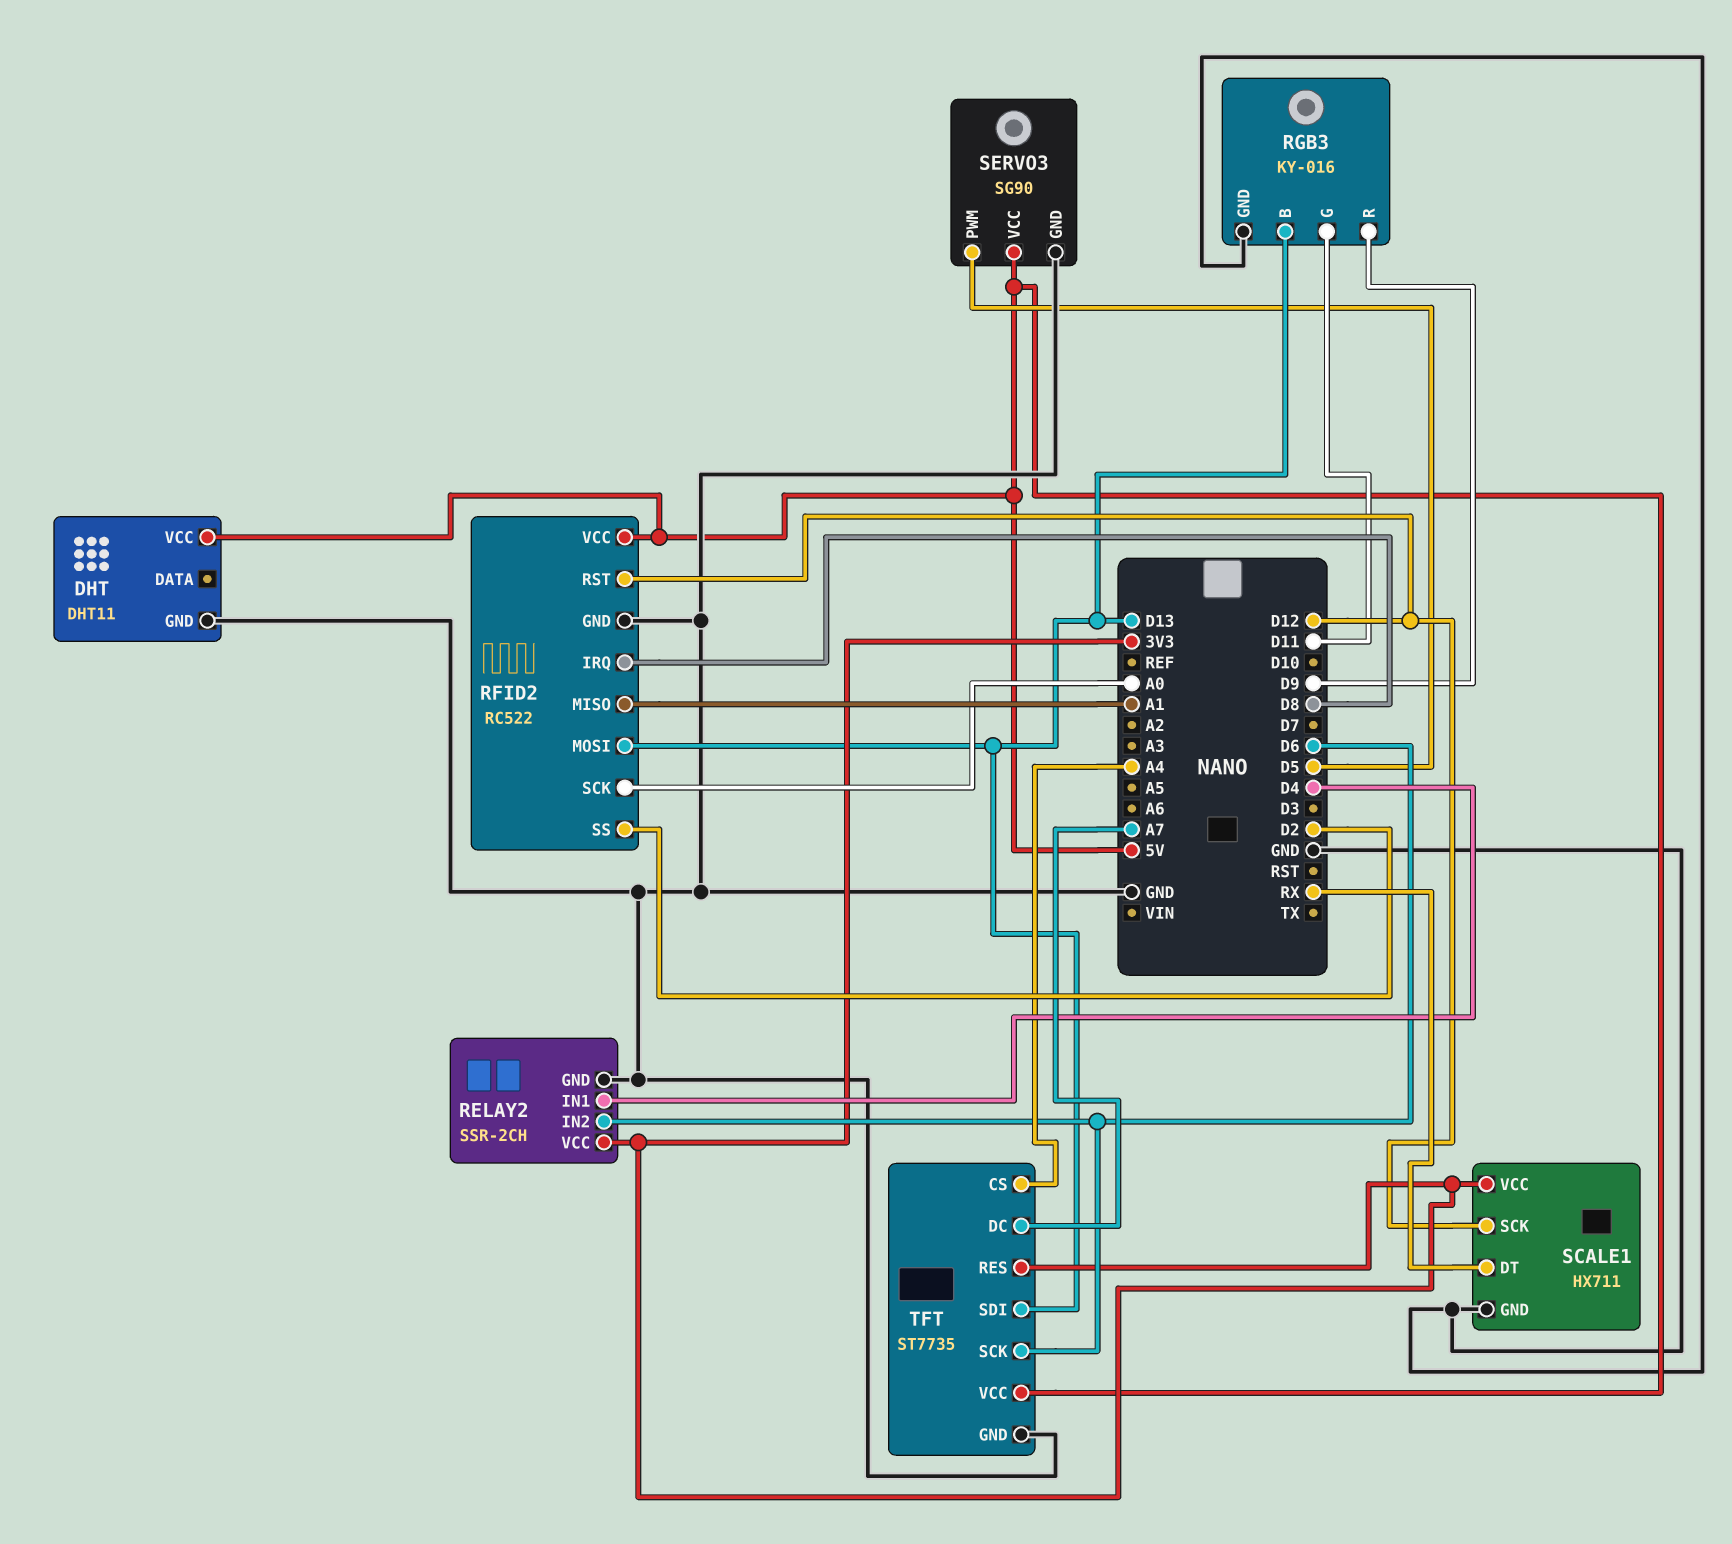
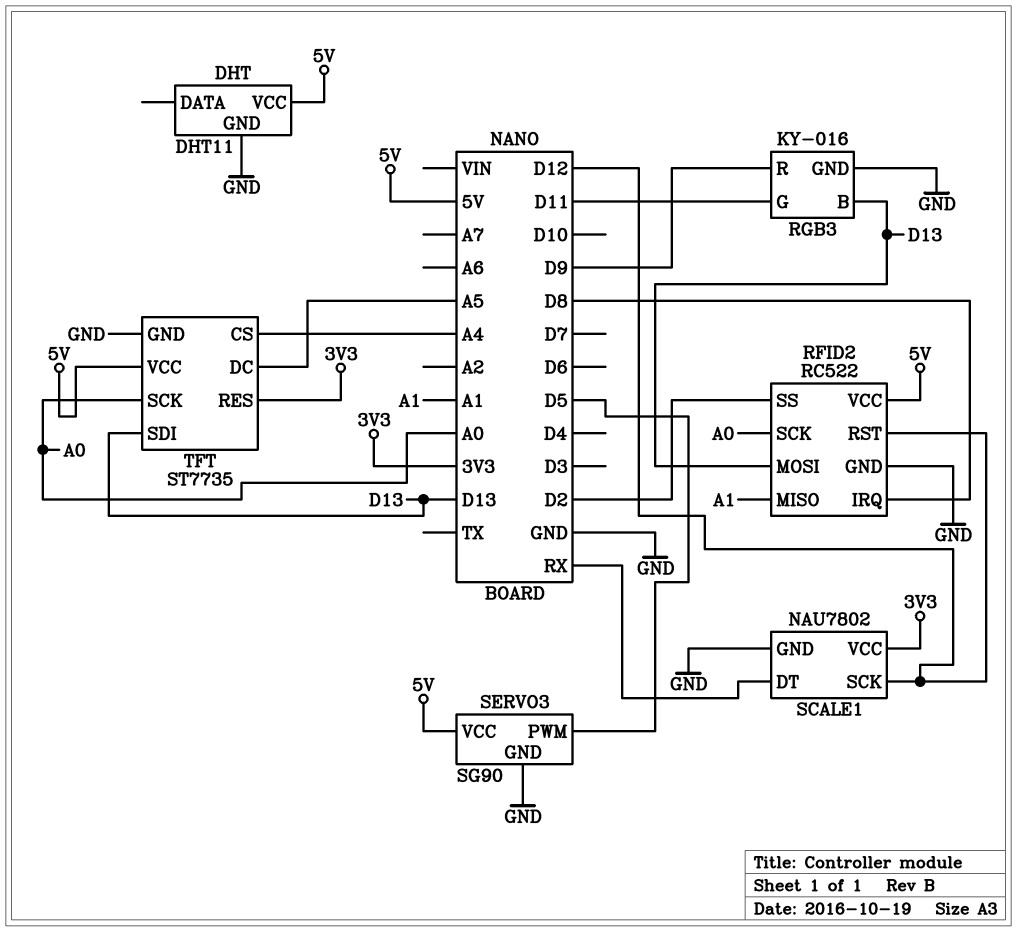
RELAY2: SSR-2CH -> none
RELAY2 pin GND: GND -> none
RELAY2 pin IN1: D4 -> none
RELAY2 pin IN2: D6 -> none
RELAY2 pin VCC: 3V3 -> none
SCALE1: HX711 -> NAU7802
TFT pin DC: A7 -> A5
TFT pin SCK: D6 -> A0

